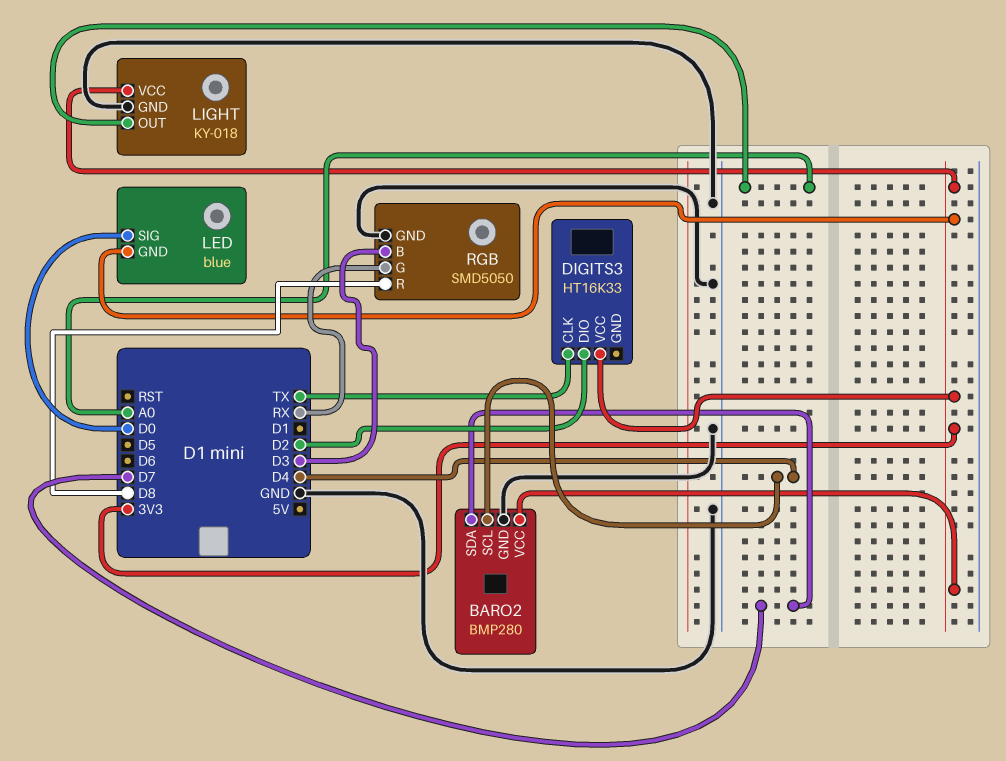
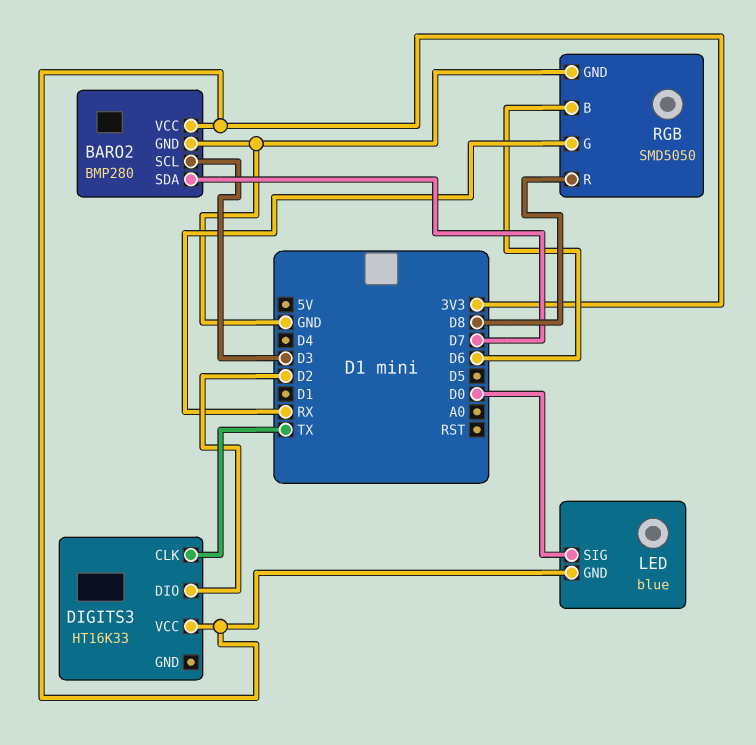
BARO2 pin SCL: D4 -> D3
LIGHT: KY-018 -> none
LIGHT pin GND: GND -> none
LIGHT pin OUT: A0 -> none
LIGHT pin VCC: 3V3 -> none
RGB pin B: D3 -> D6

